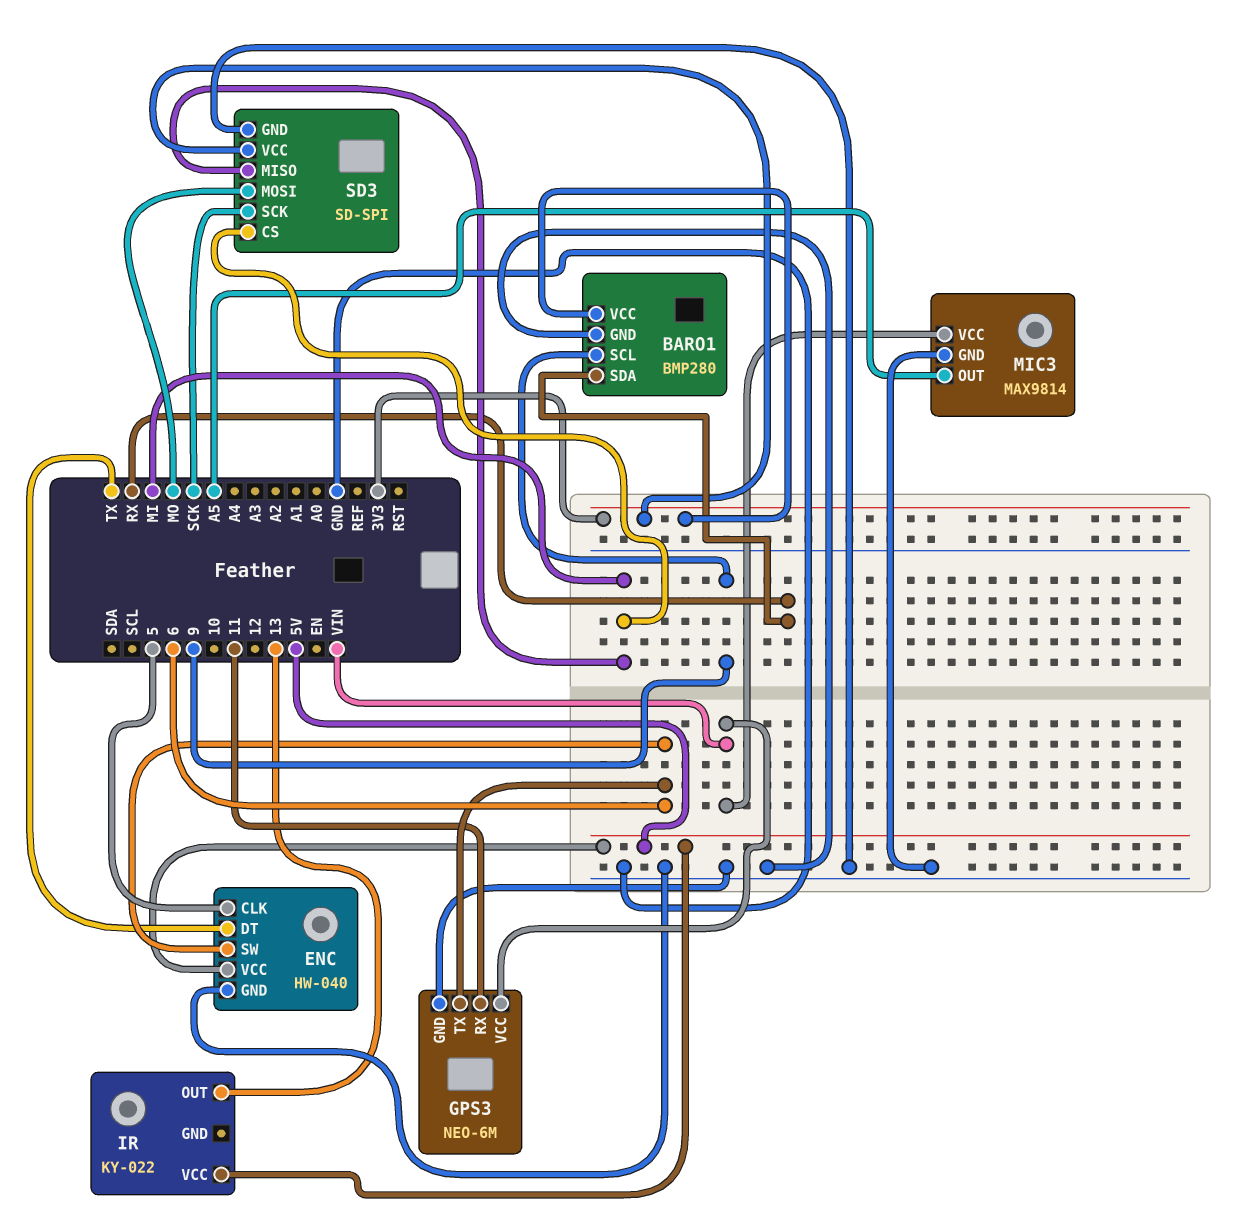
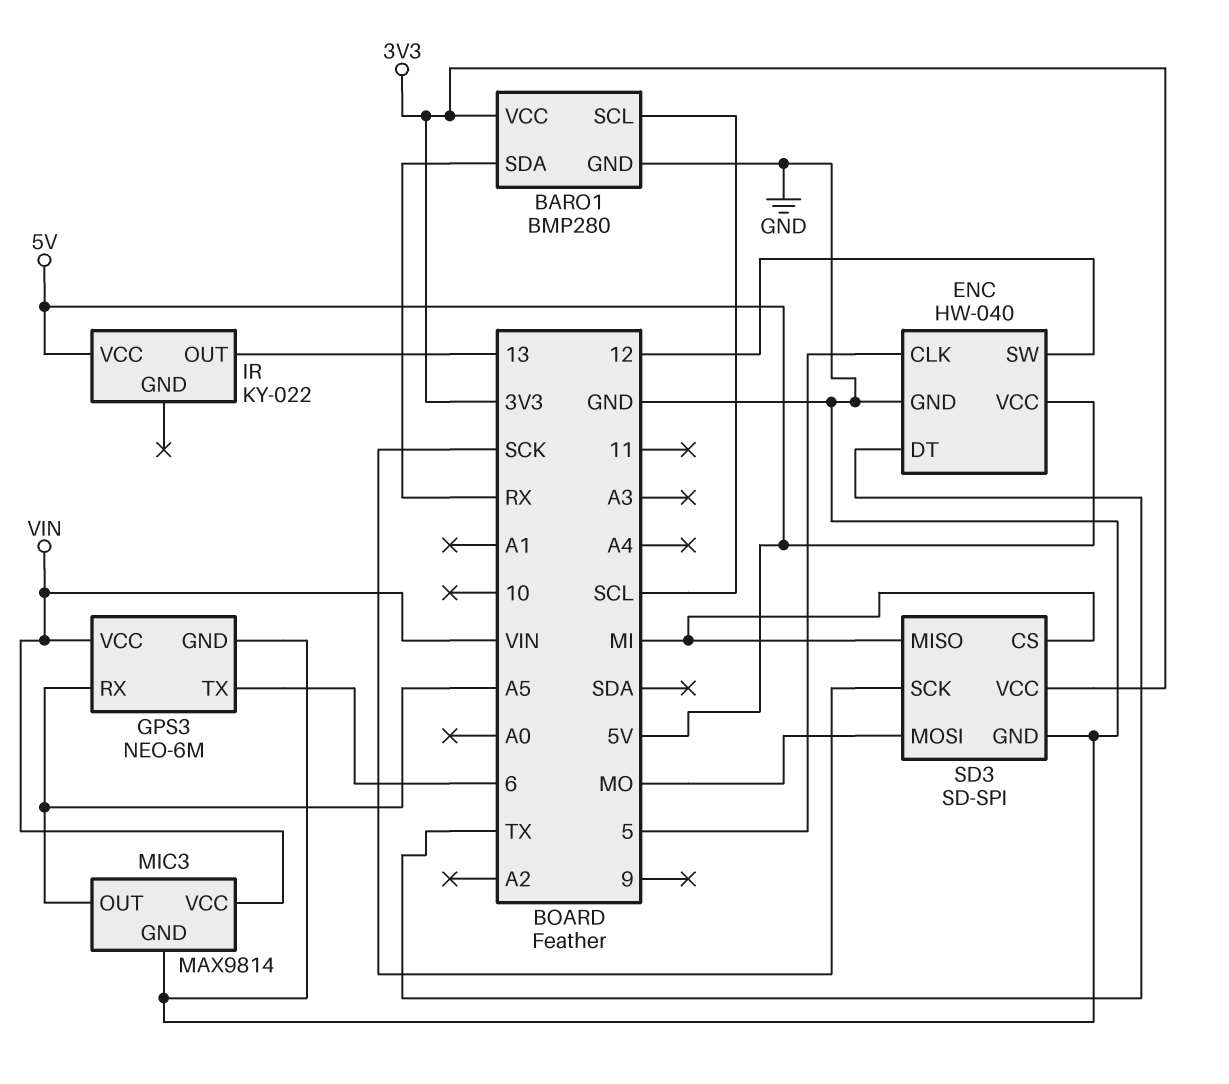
BARO1 pin SCL: 9 -> SCL
ENC pin SW: 6 -> 12
GPS3 pin RX: 11 -> A5

